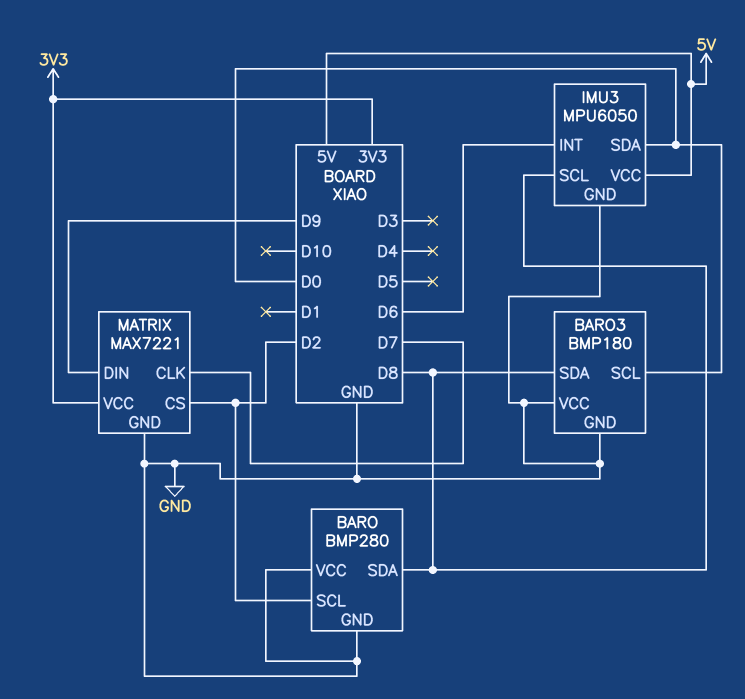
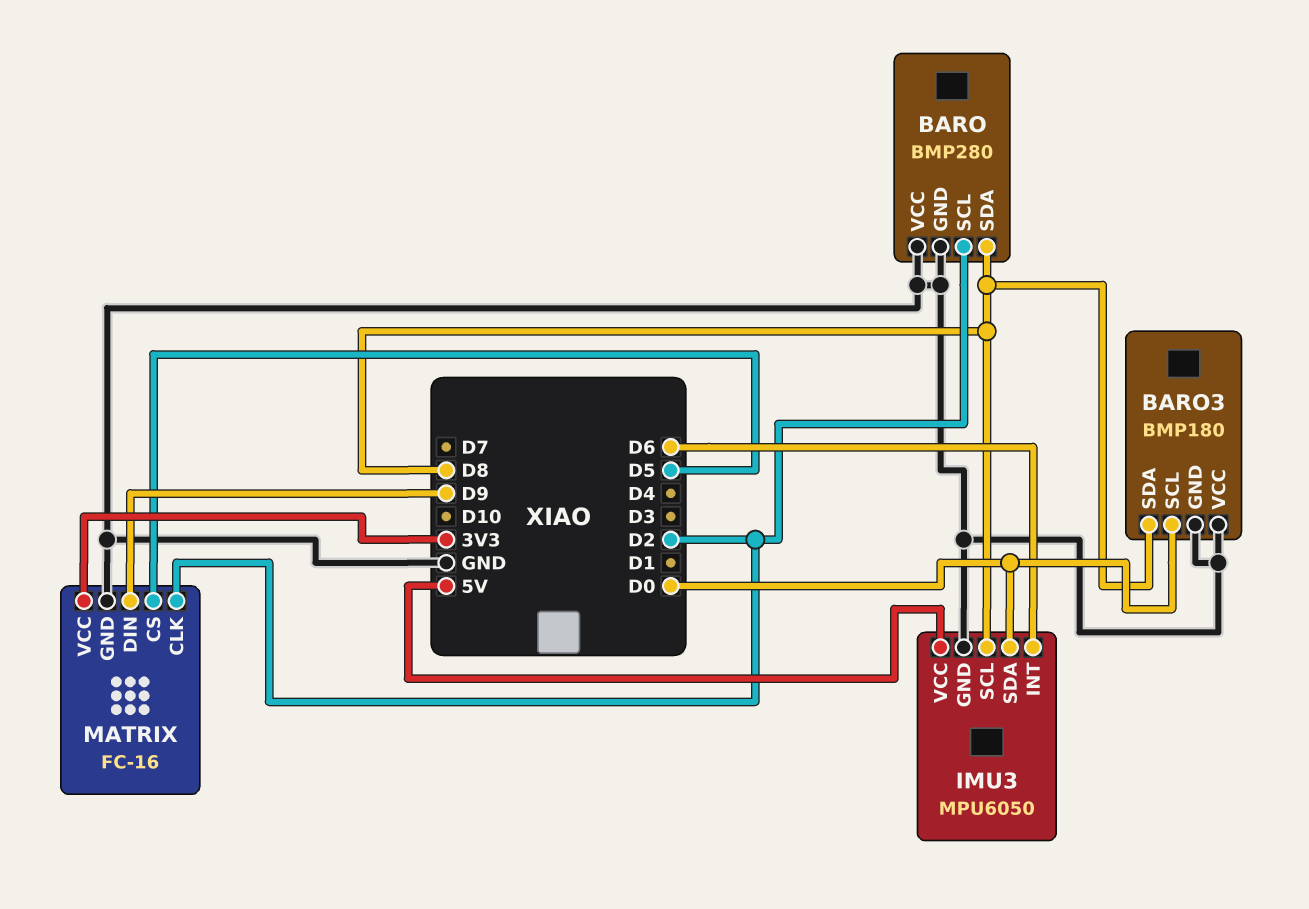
MATRIX: MAX7221 -> FC-16
MATRIX pin CLK: D7 -> D2
MATRIX pin CS: D2 -> D5

